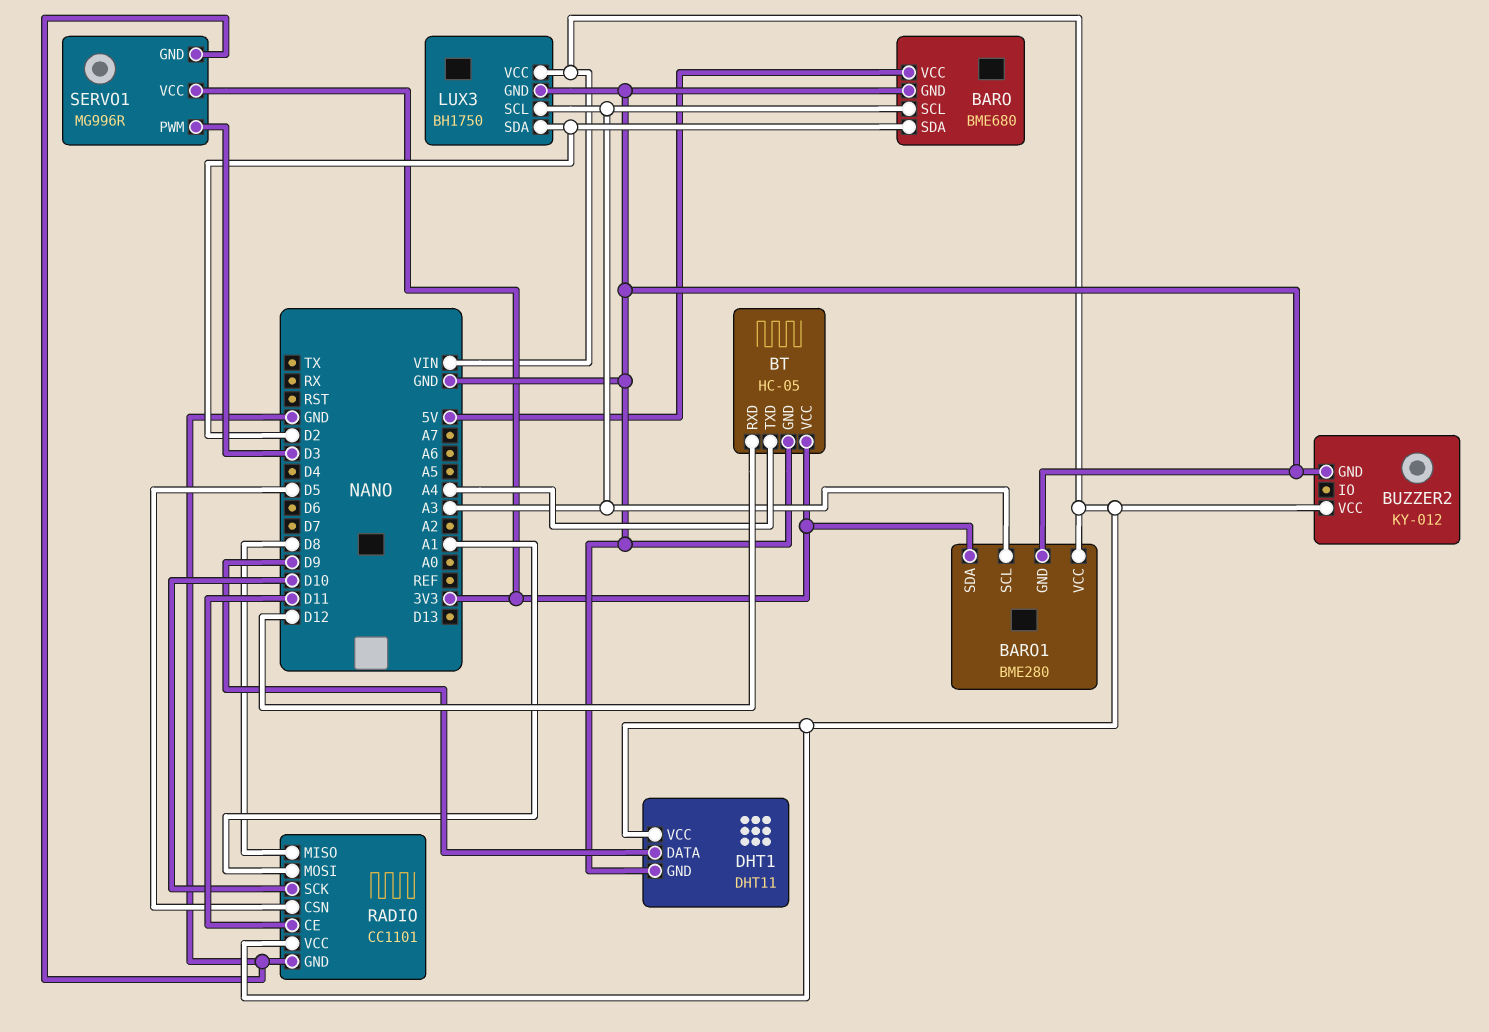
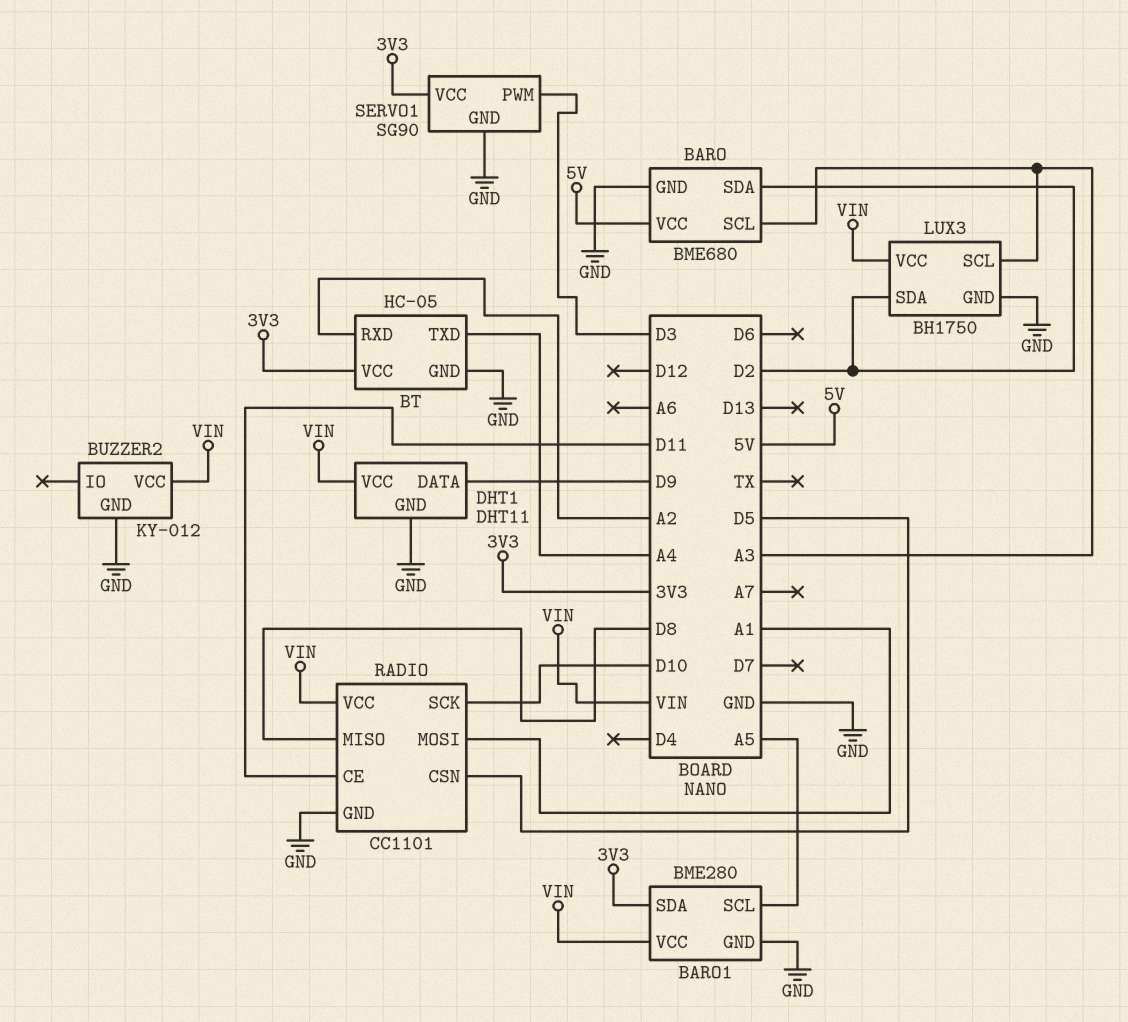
BARO1 pin SCL: A3 -> A5
BT pin RXD: D12 -> A2
SERVO1: MG996R -> SG90

